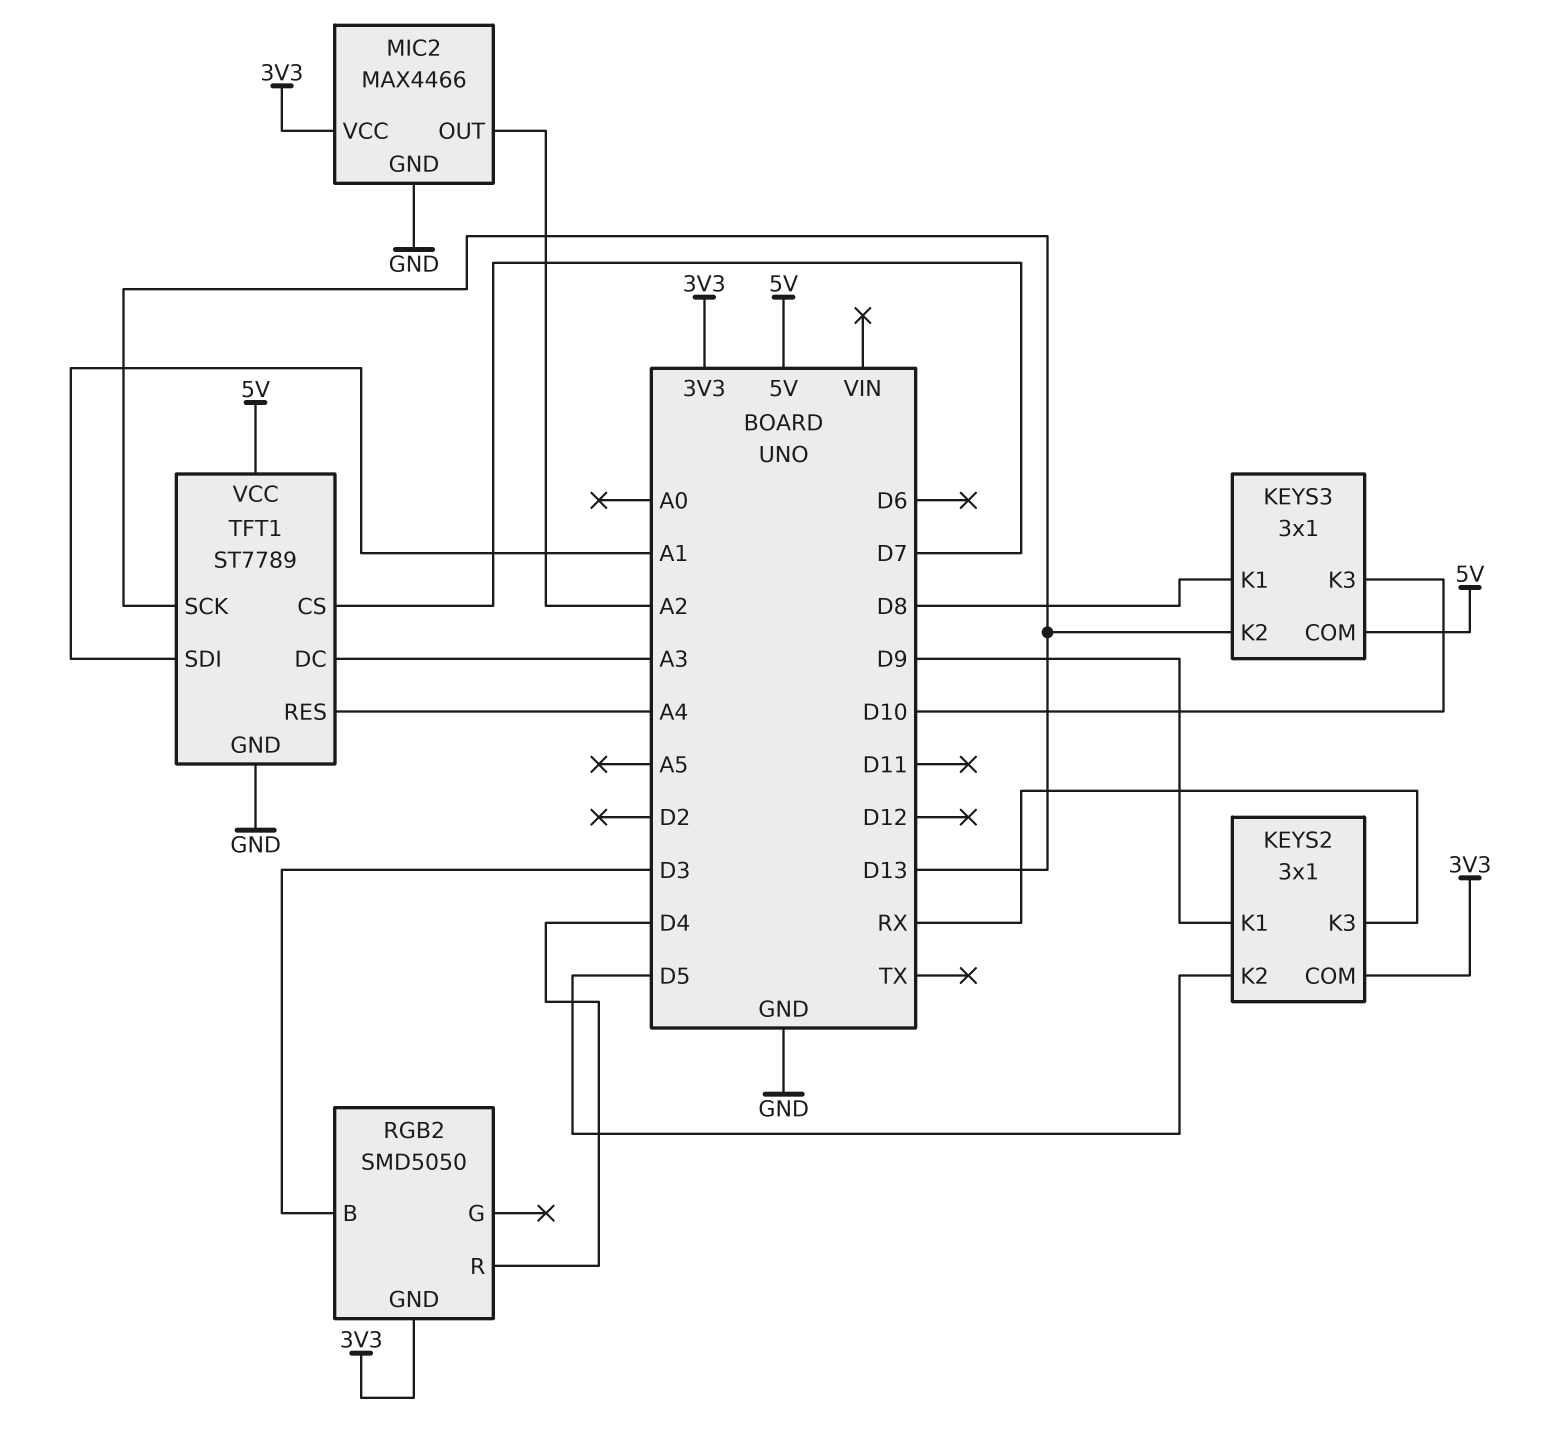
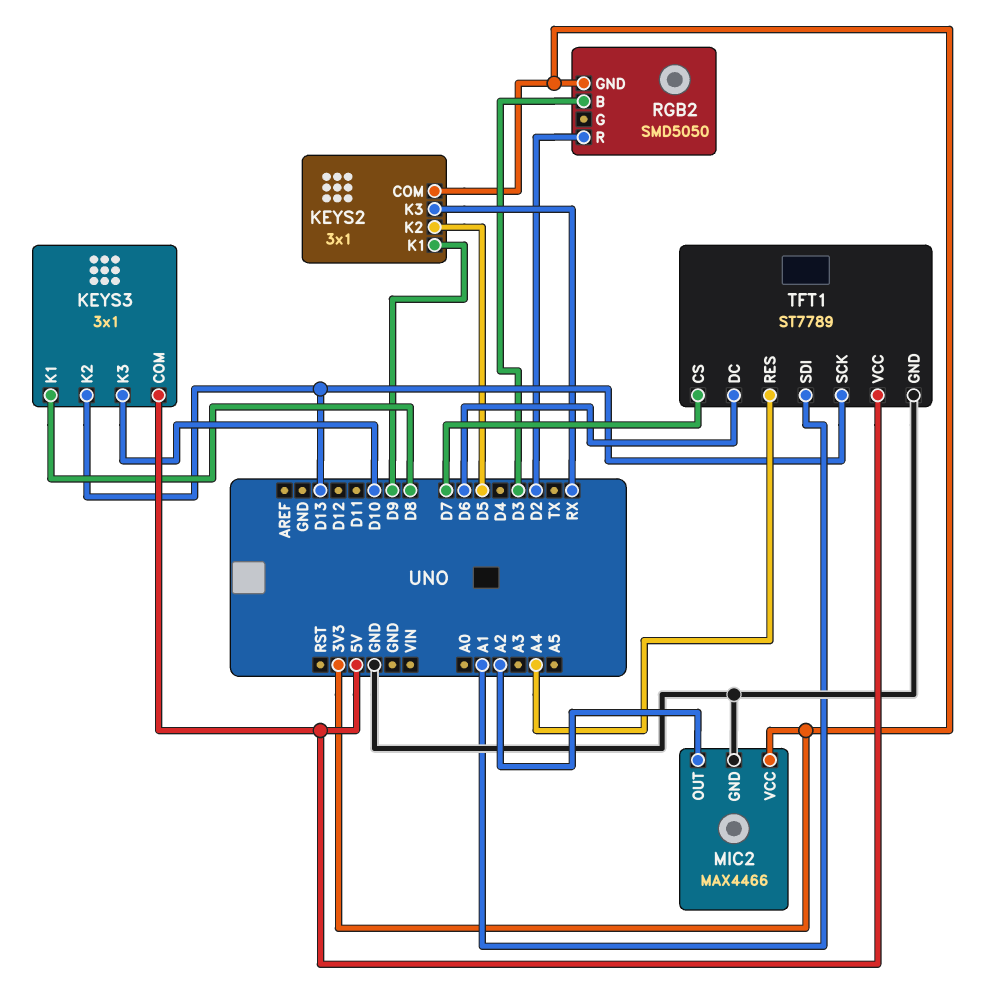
RGB2 pin R: D4 -> D2
TFT1 pin DC: A3 -> D6

